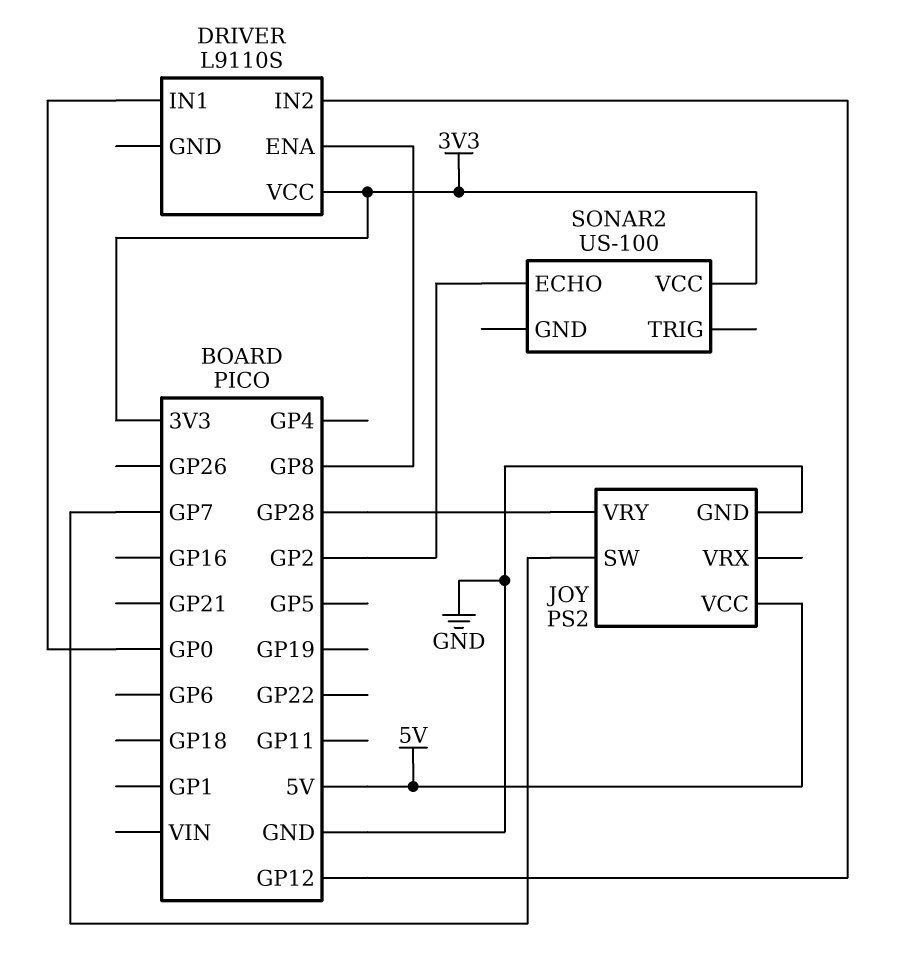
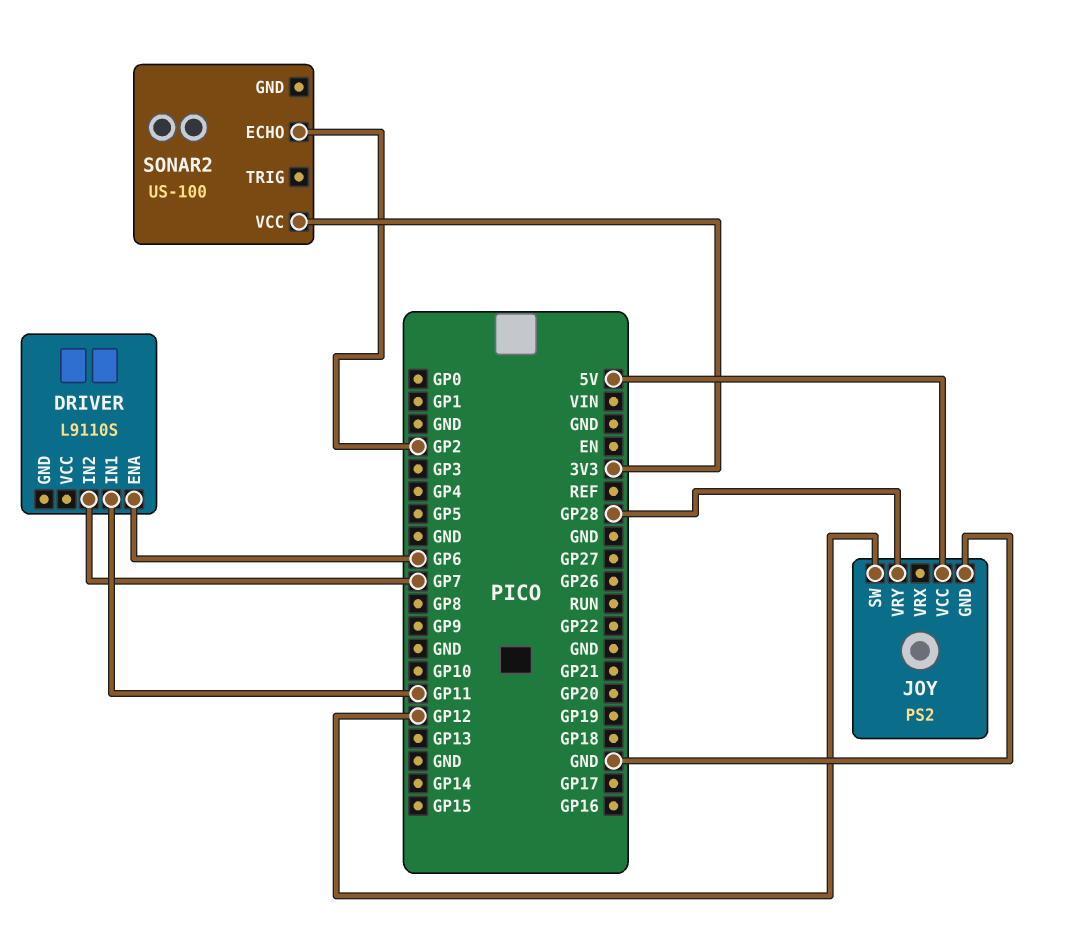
DRIVER pin ENA: GP8 -> GP6
DRIVER pin IN1: GP0 -> GP11
DRIVER pin IN2: GP12 -> GP7
DRIVER pin VCC: 3V3 -> none
JOY pin SW: GP7 -> GP12

